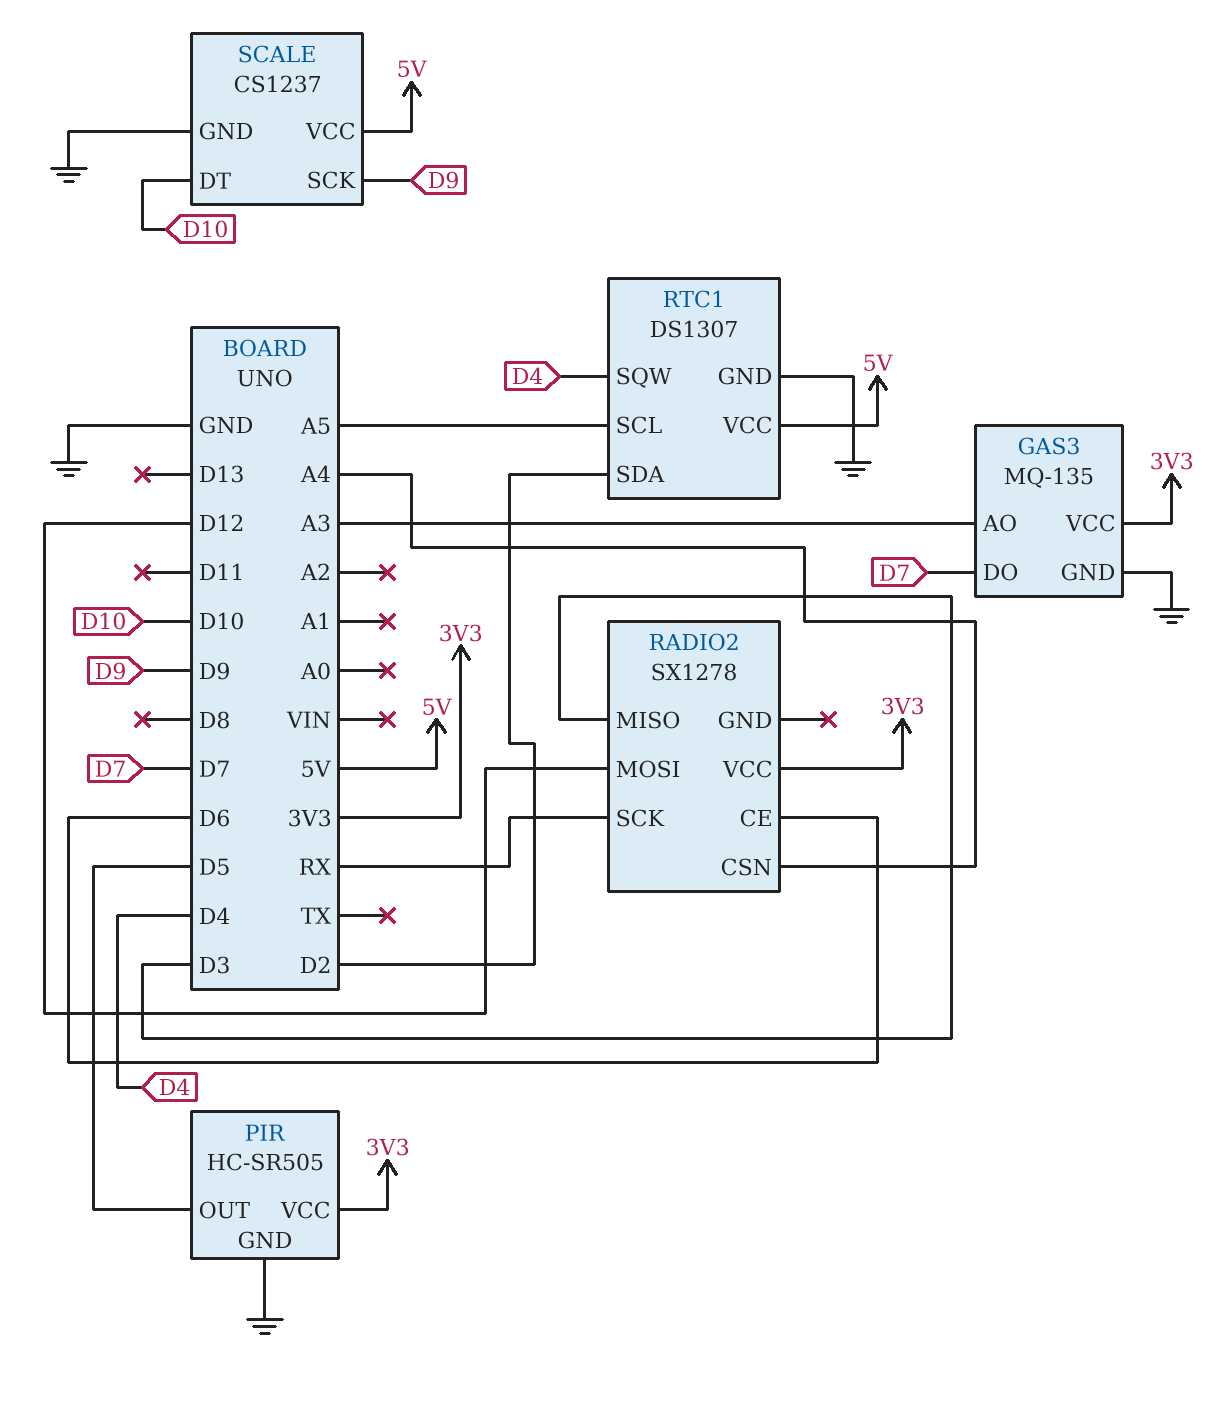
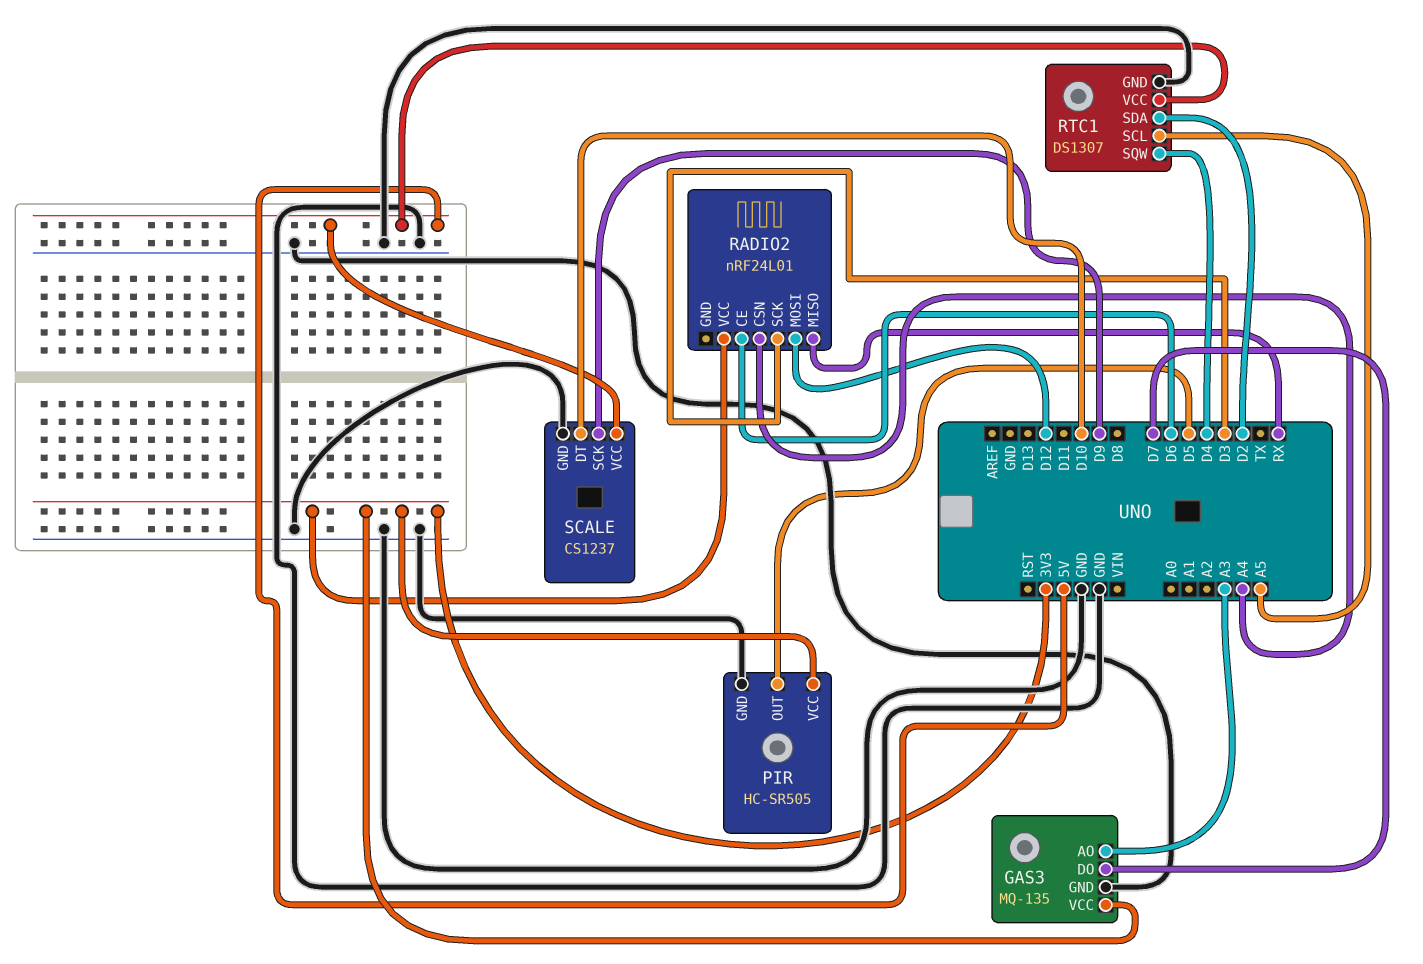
RADIO2: SX1278 -> nRF24L01
RADIO2 pin MISO: D3 -> RX
RADIO2 pin SCK: RX -> D3

